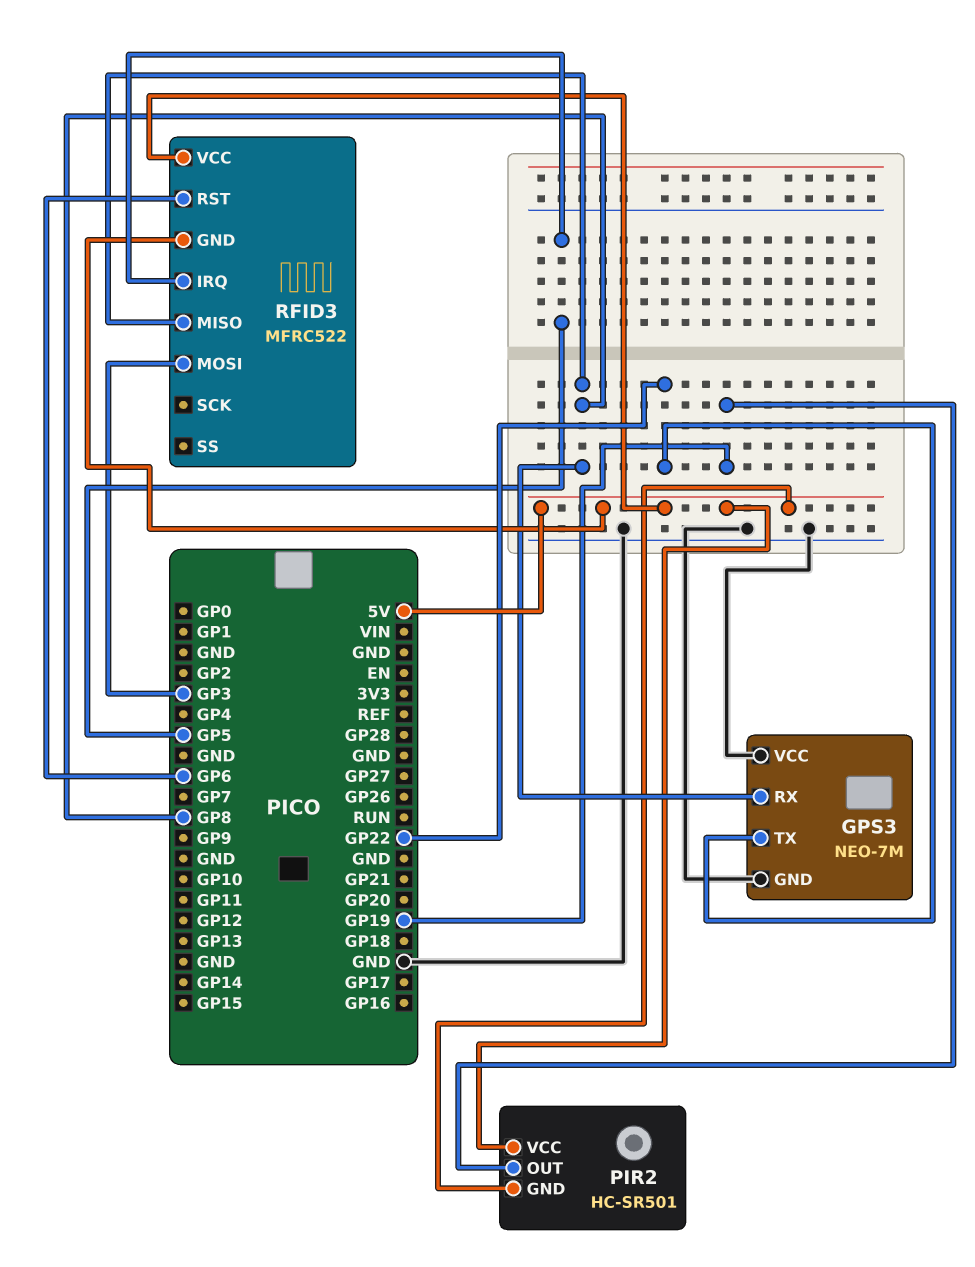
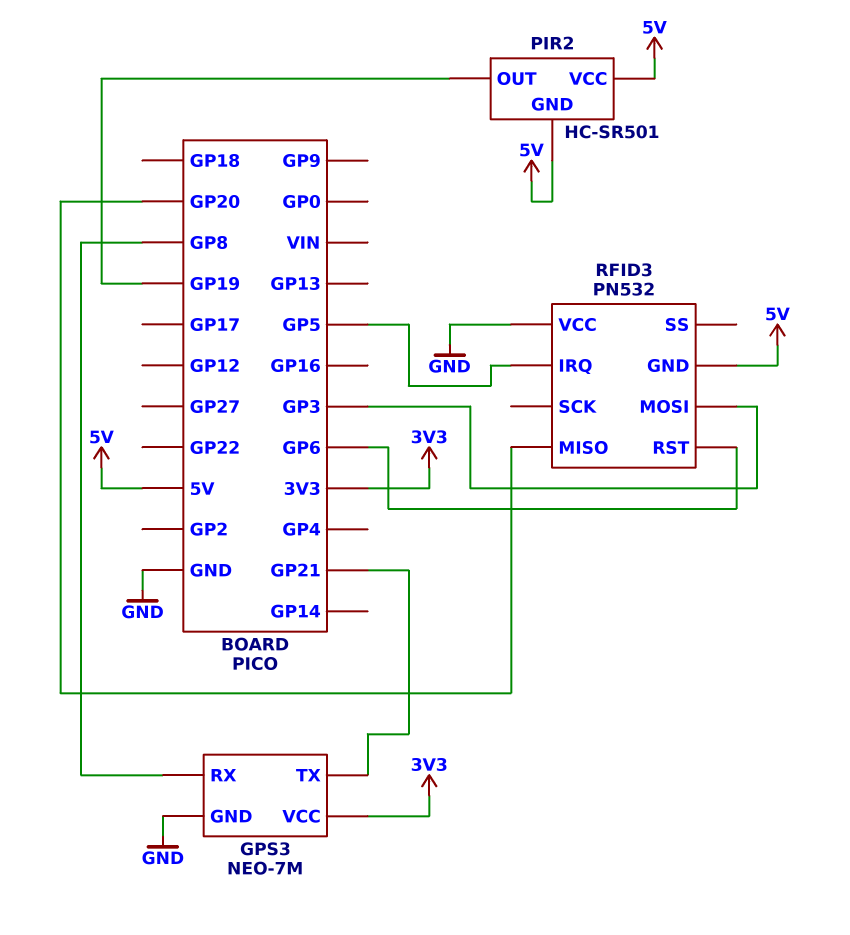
GPS3 pin TX: GP22 -> GP21
GPS3 pin VCC: GND -> 3V3
RFID3: MFRC522 -> PN532
RFID3 pin MISO: GP8 -> GP20
RFID3 pin VCC: 5V -> GND

